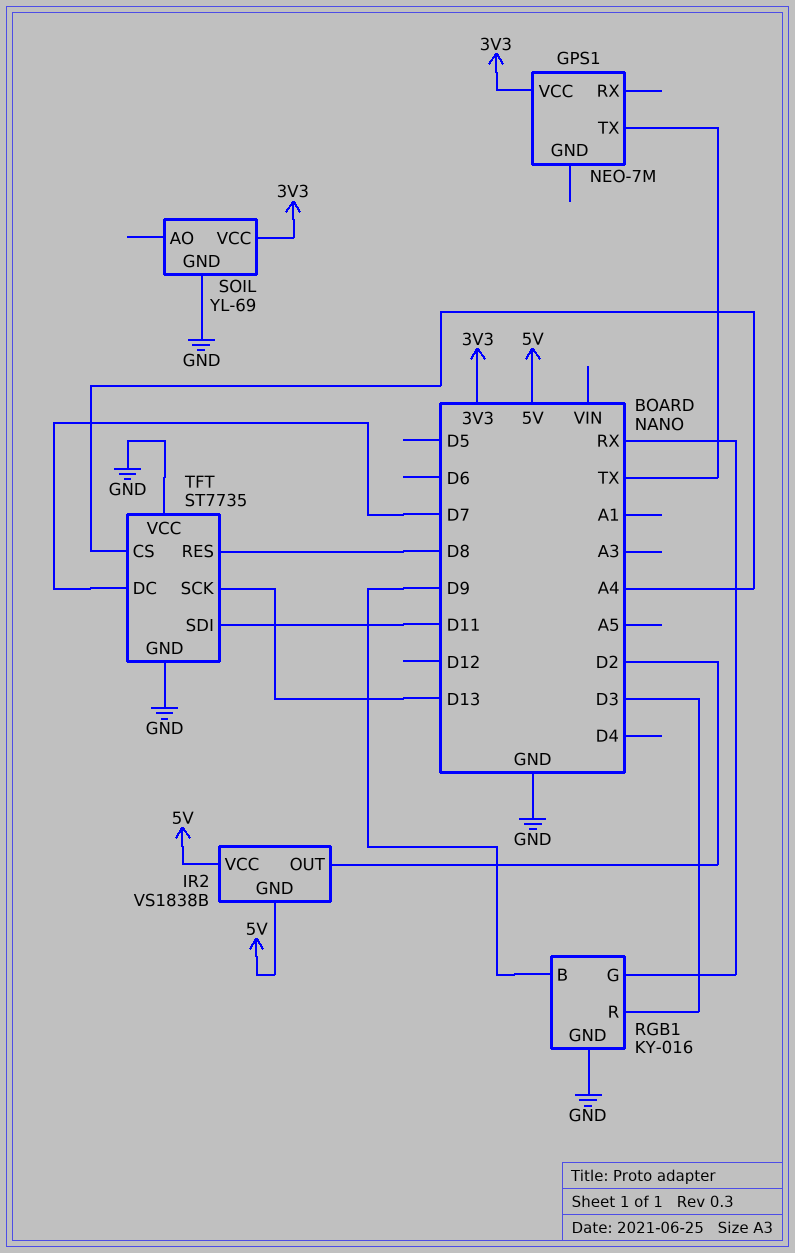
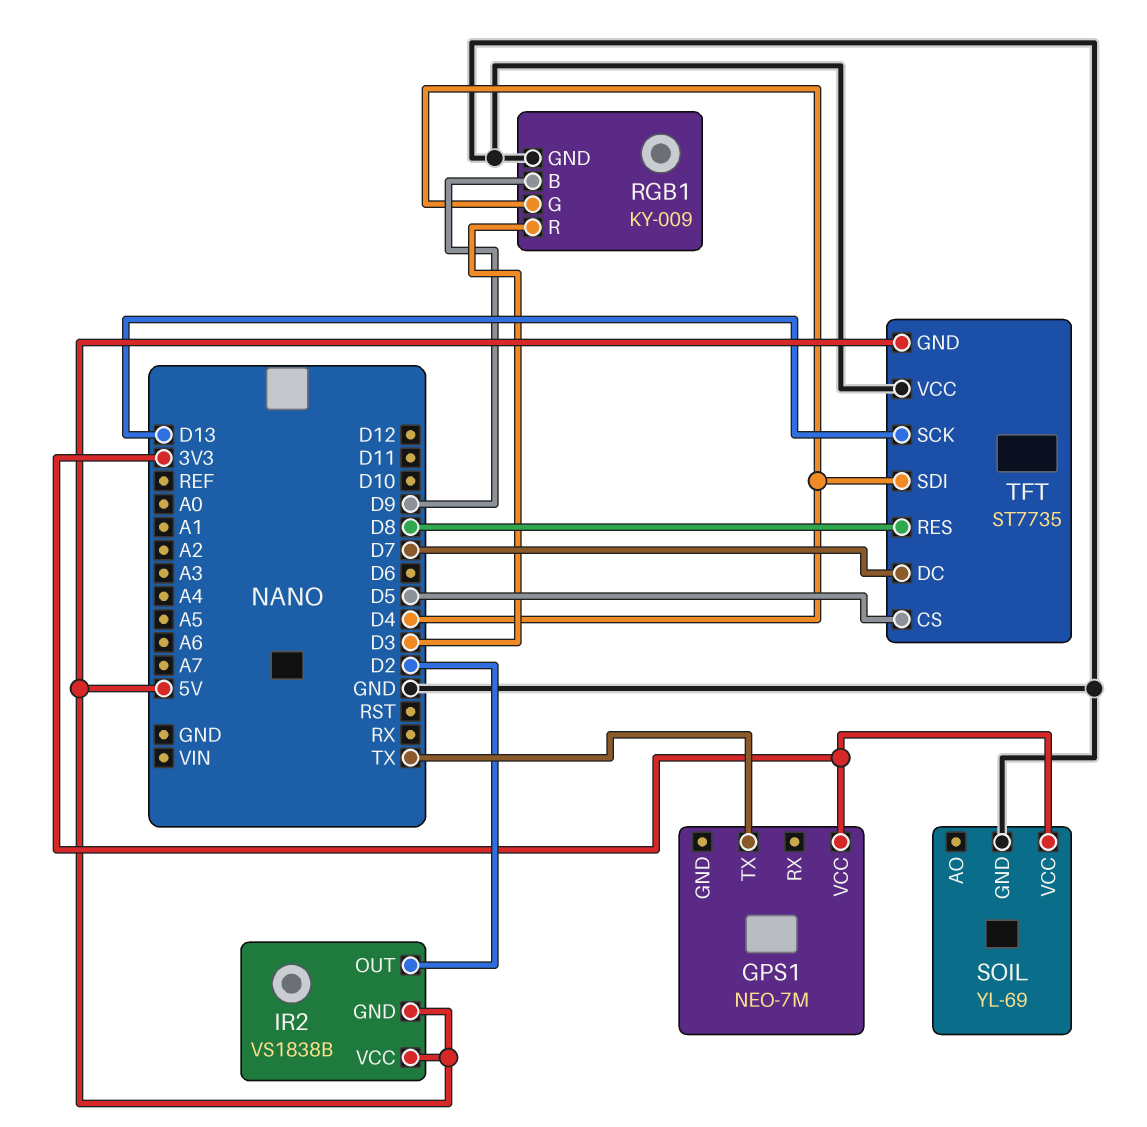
RGB1: KY-016 -> KY-009
RGB1 pin G: RX -> D4
TFT pin CS: A4 -> D5
TFT pin GND: GND -> 5V
TFT pin SDI: D11 -> D4

